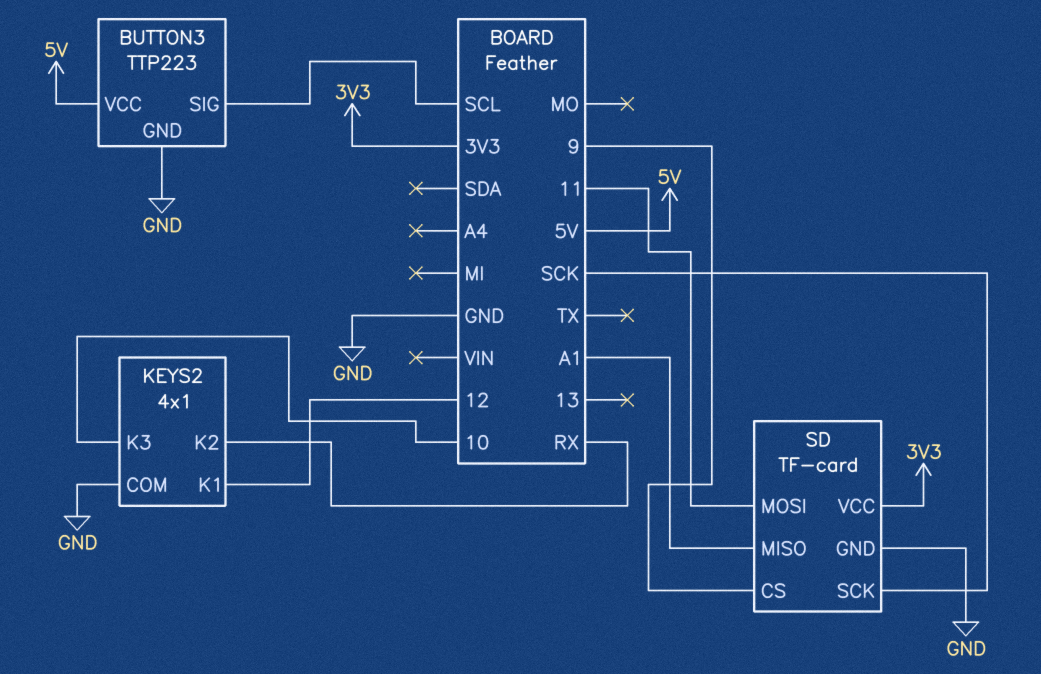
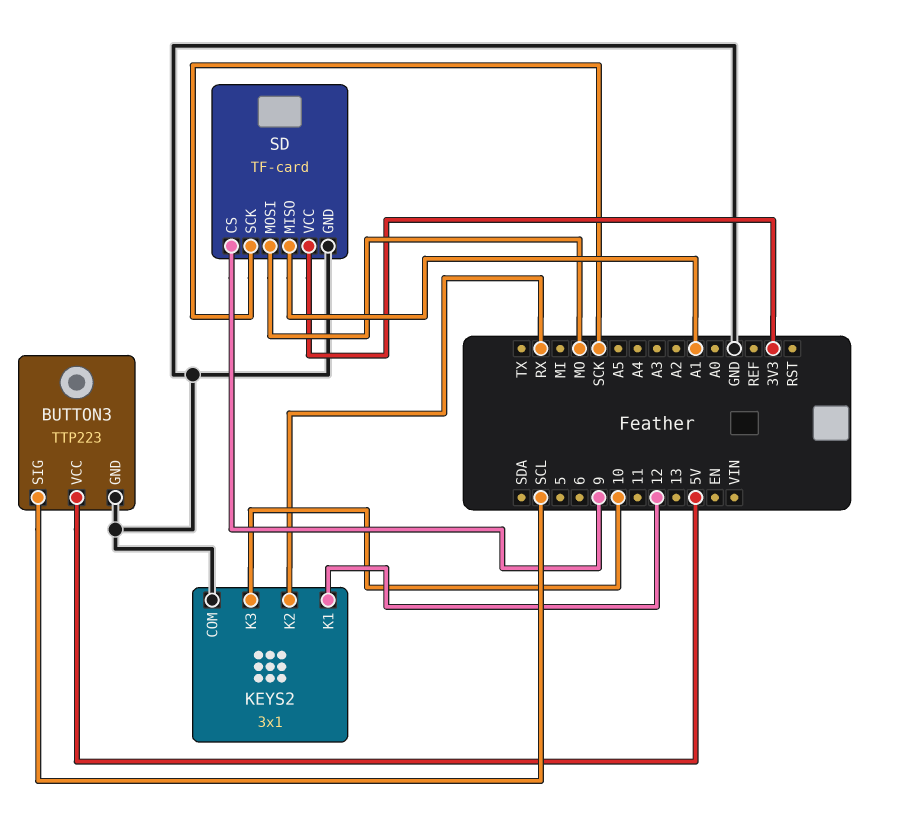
KEYS2: 4x1 -> 3x1
SD pin MOSI: 11 -> MO

